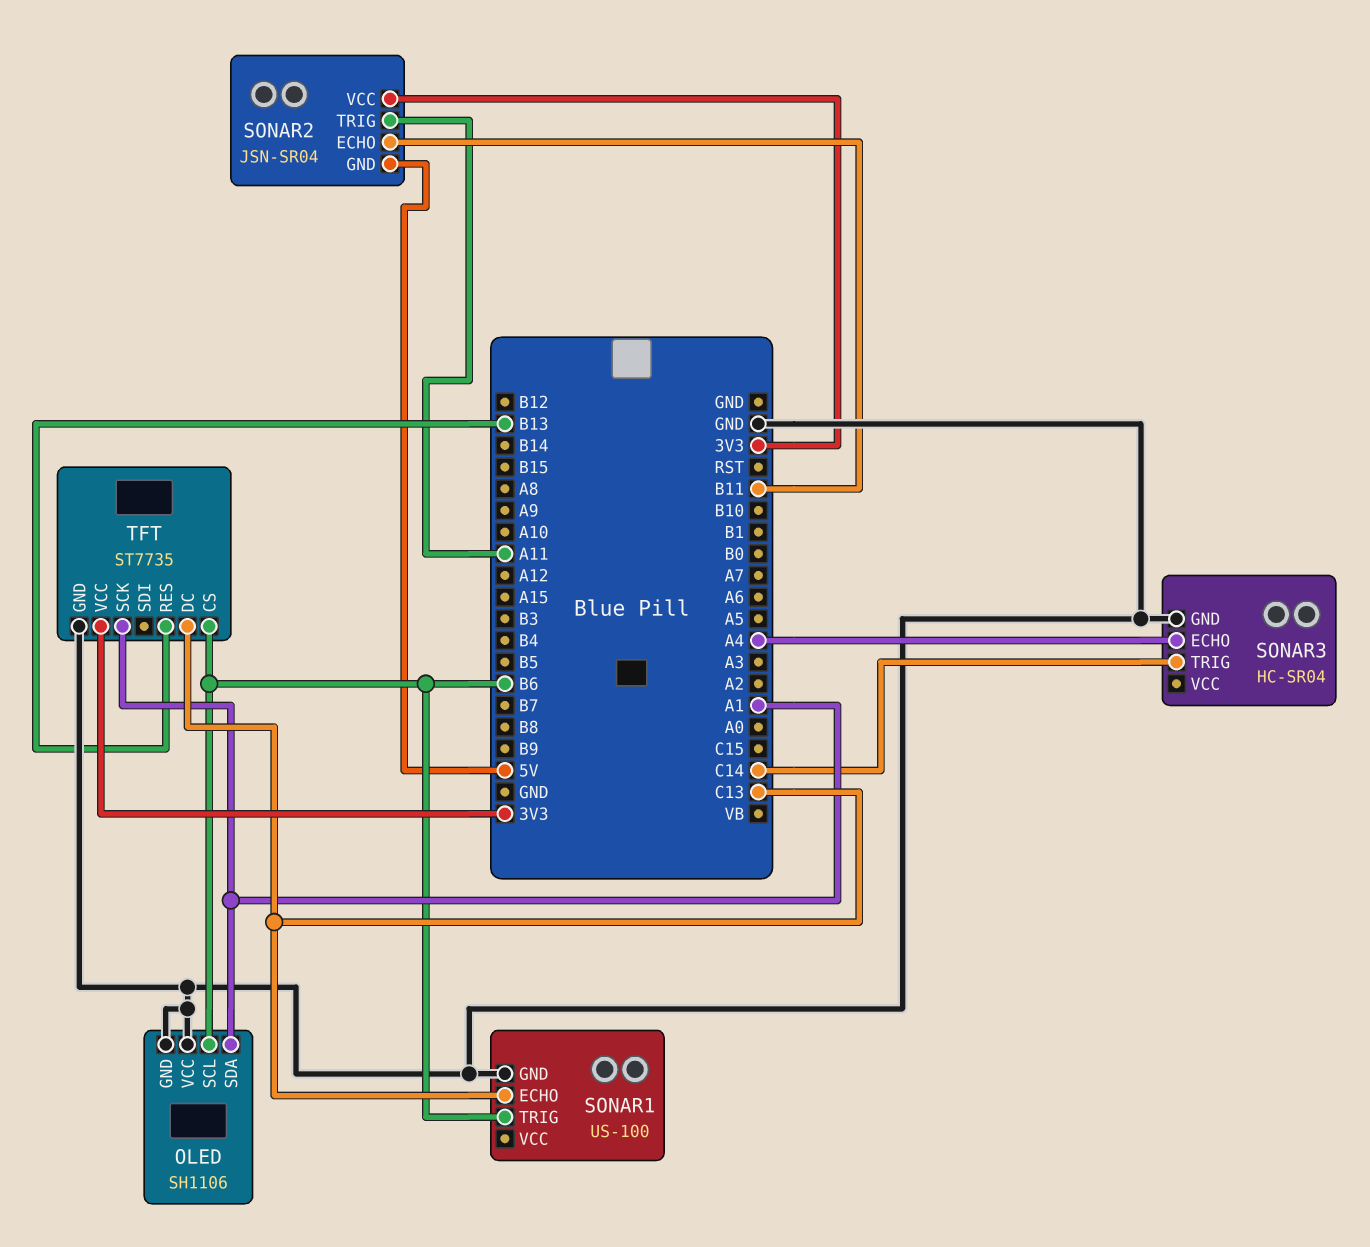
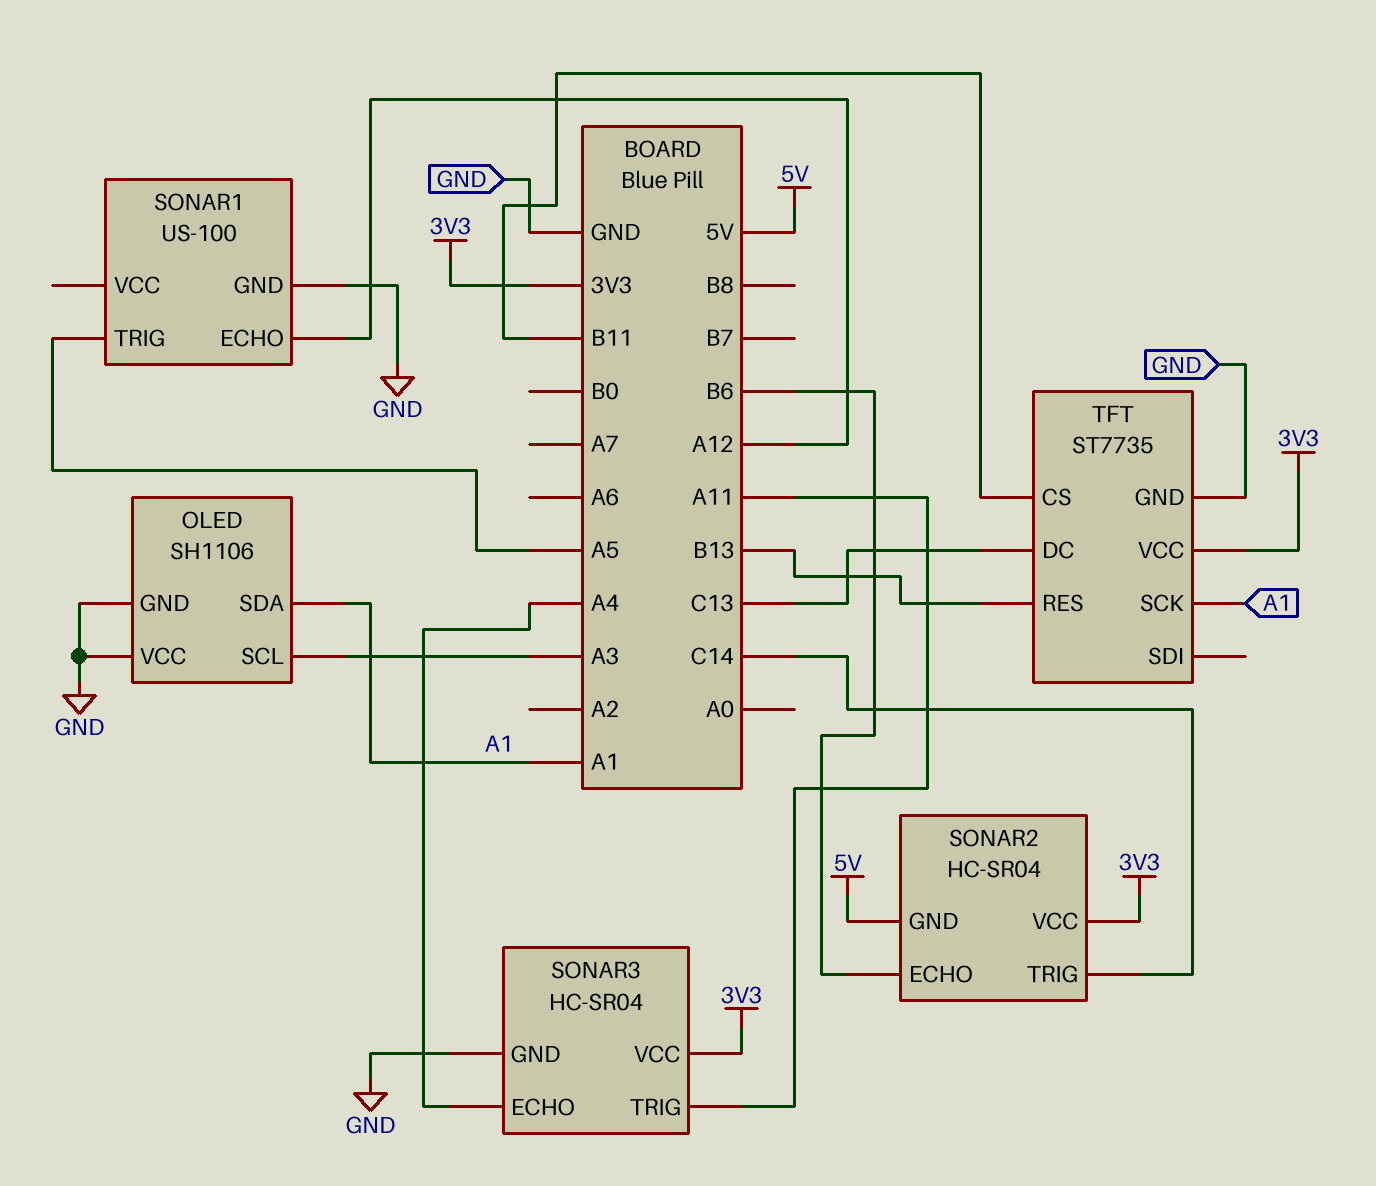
OLED pin SCL: B6 -> A3
SONAR1 pin ECHO: C13 -> A12
SONAR1 pin TRIG: B6 -> A5
SONAR2: JSN-SR04 -> HC-SR04
SONAR2 pin ECHO: B11 -> B6
SONAR2 pin TRIG: A11 -> C14
SONAR3 pin TRIG: C14 -> A11
SONAR3 pin VCC: none -> 3V3
TFT pin CS: B6 -> B11

